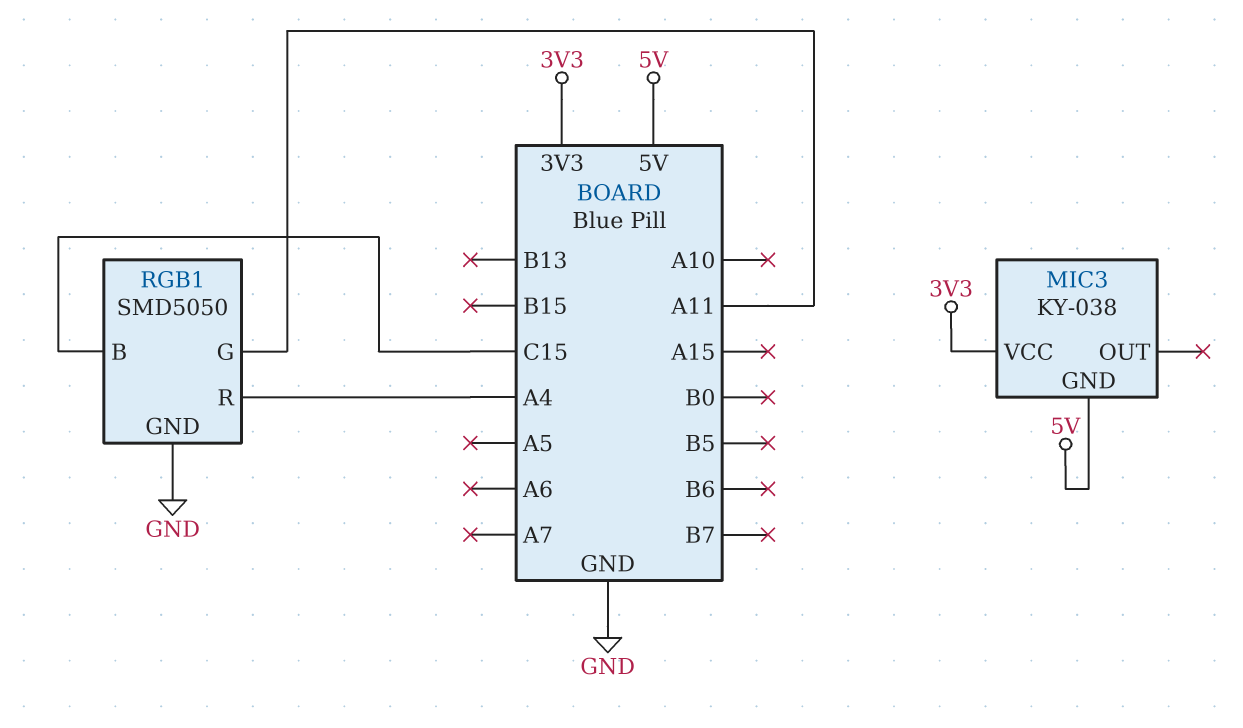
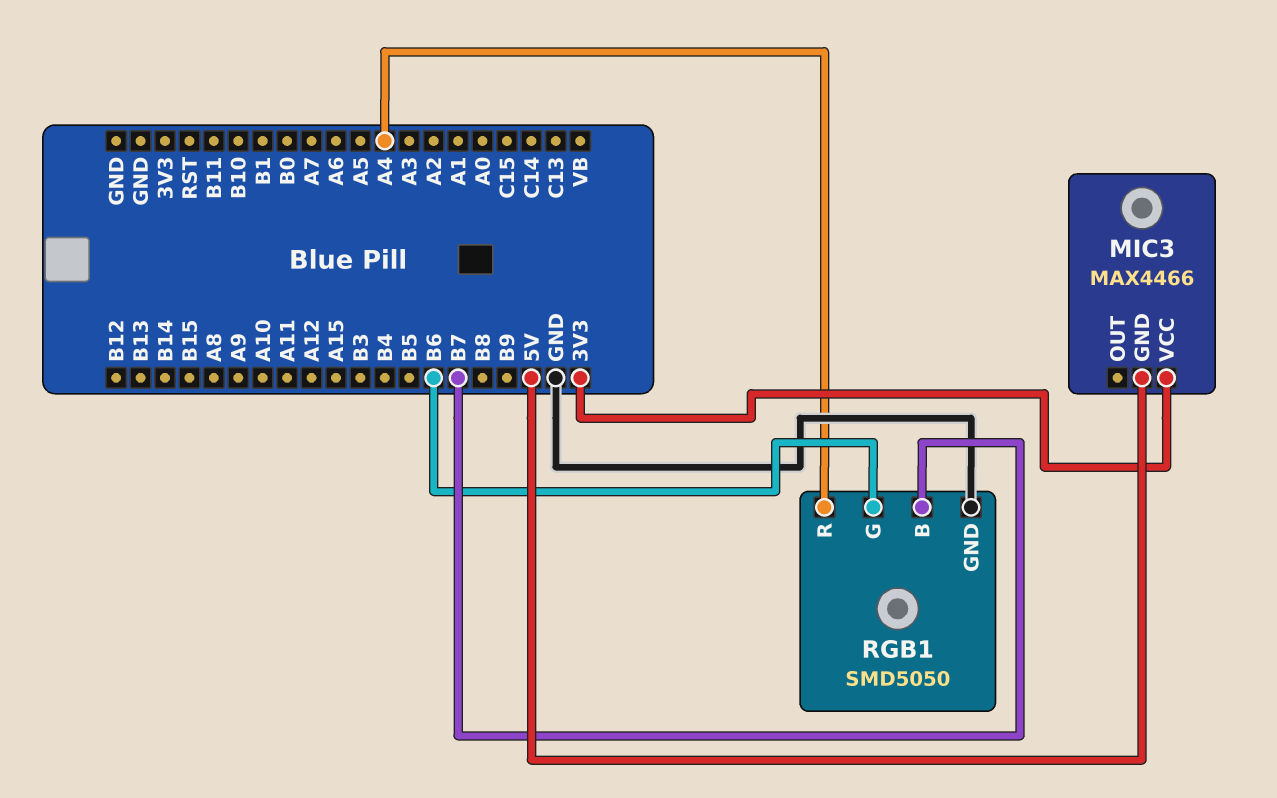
MIC3: KY-038 -> MAX4466
RGB1 pin B: C15 -> B7
RGB1 pin G: A11 -> B6

